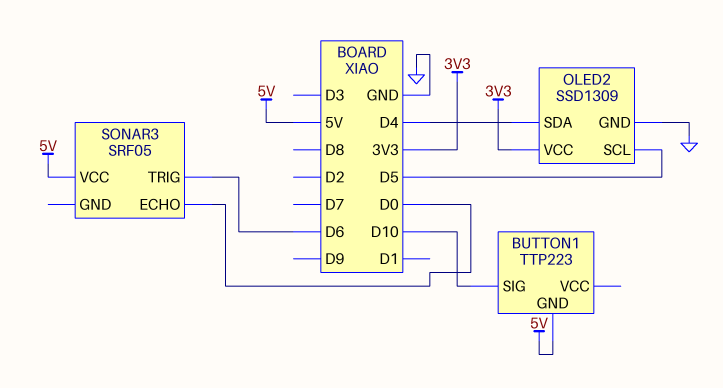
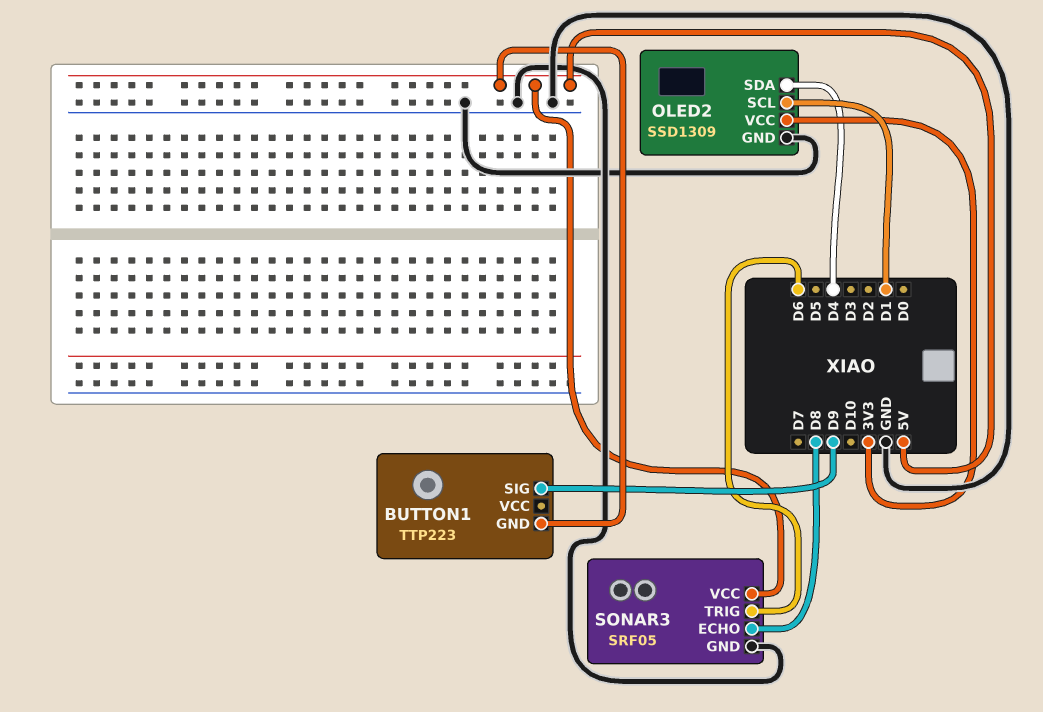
BUTTON1 pin SIG: D10 -> D9
OLED2 pin SCL: D5 -> D1
SONAR3 pin ECHO: D0 -> D8
SONAR3 pin GND: none -> GND

